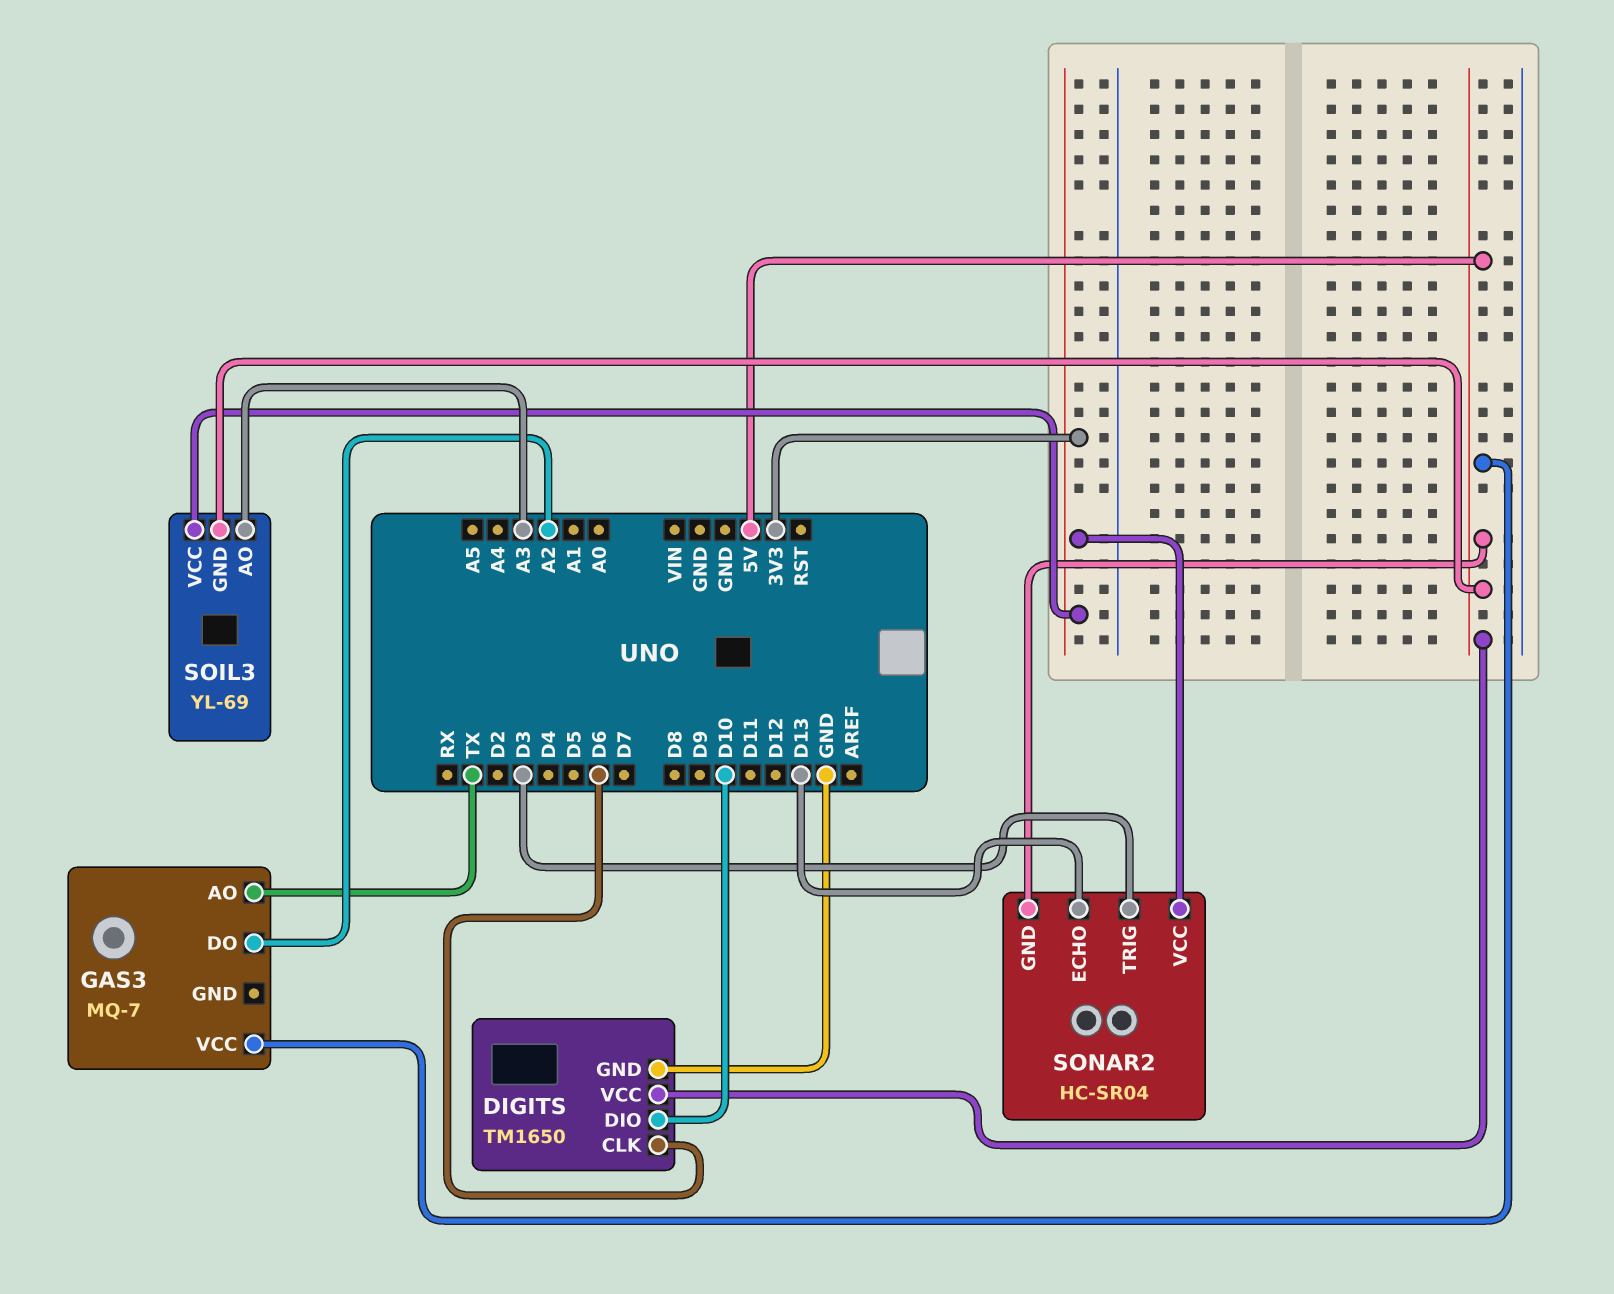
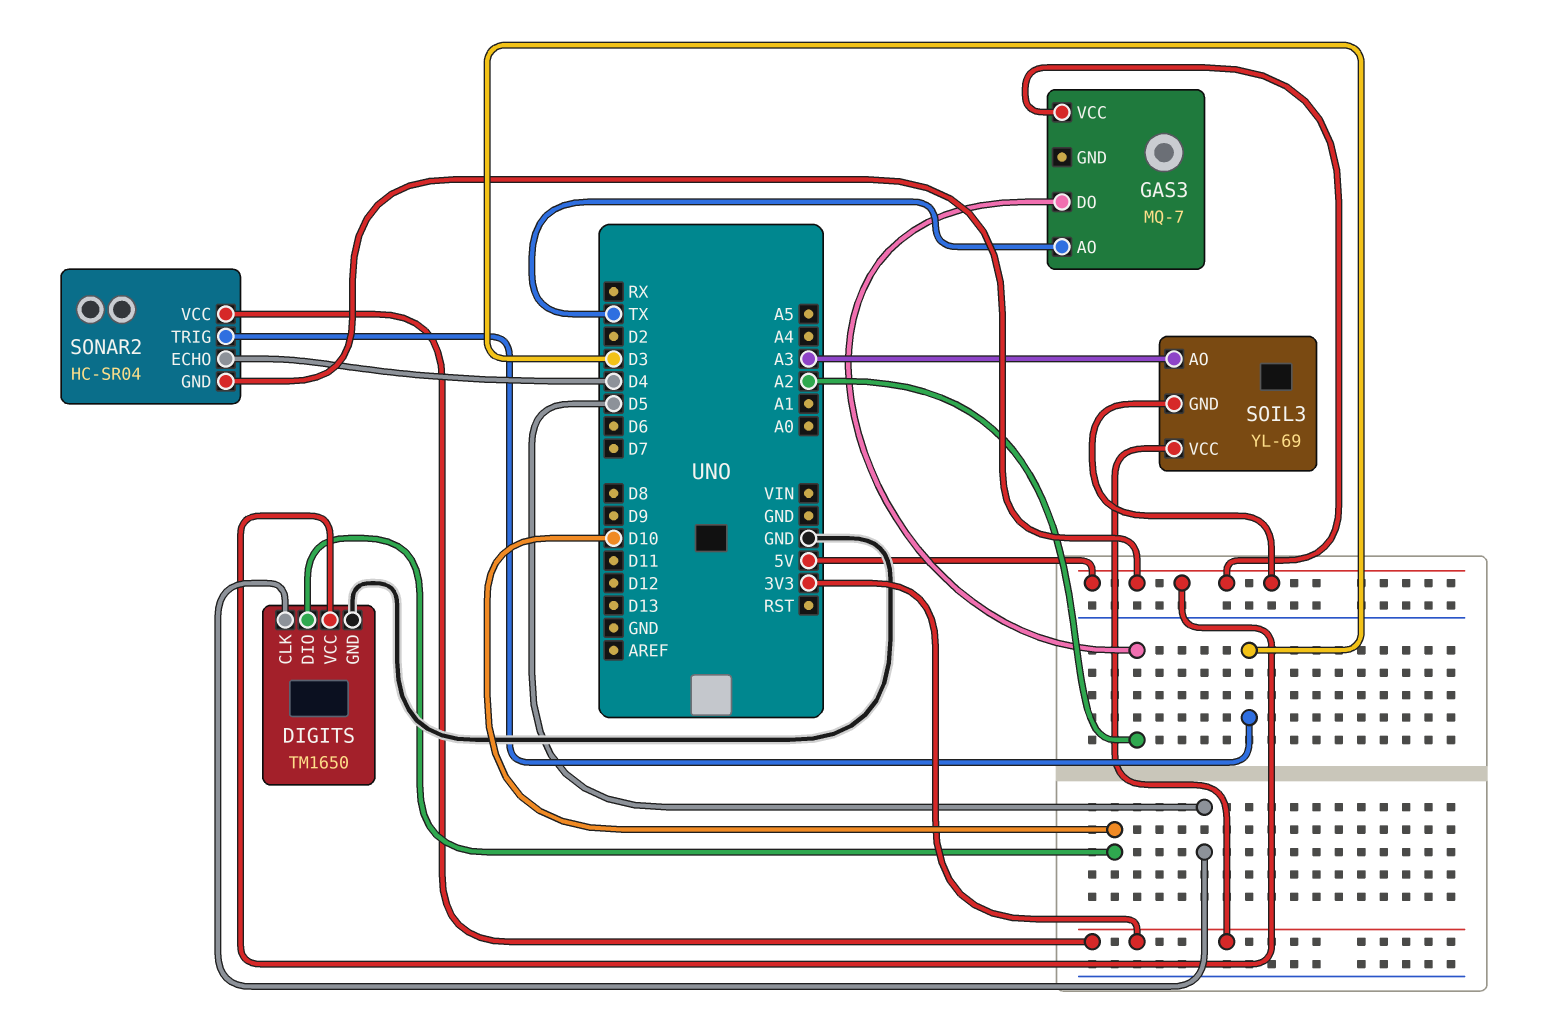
DIGITS pin CLK: D6 -> D5
SONAR2 pin ECHO: D13 -> D4

